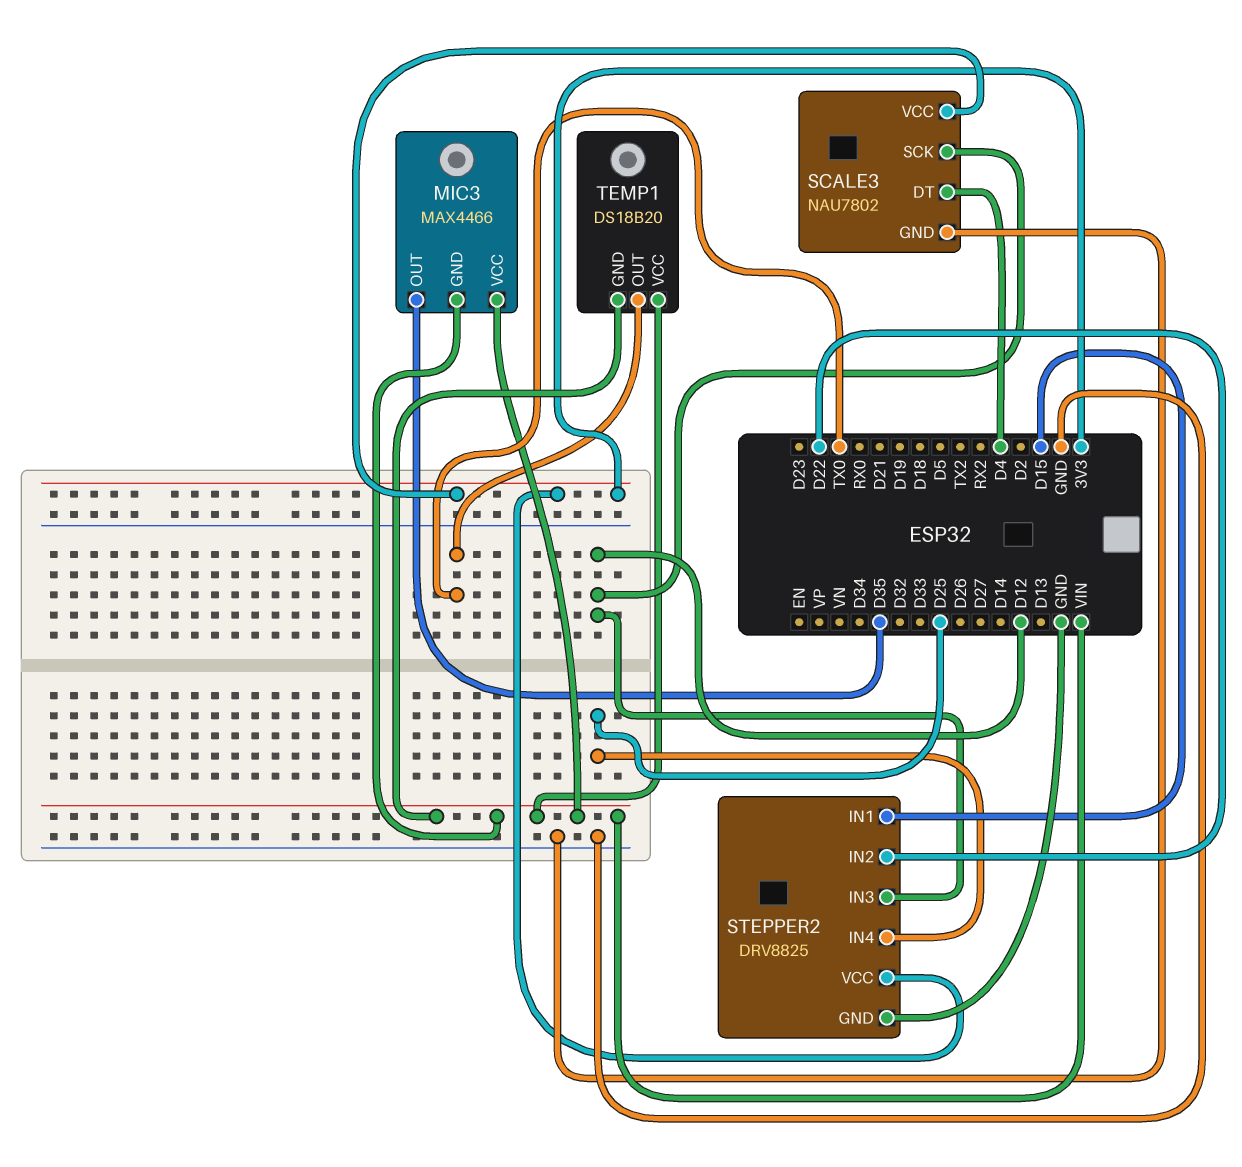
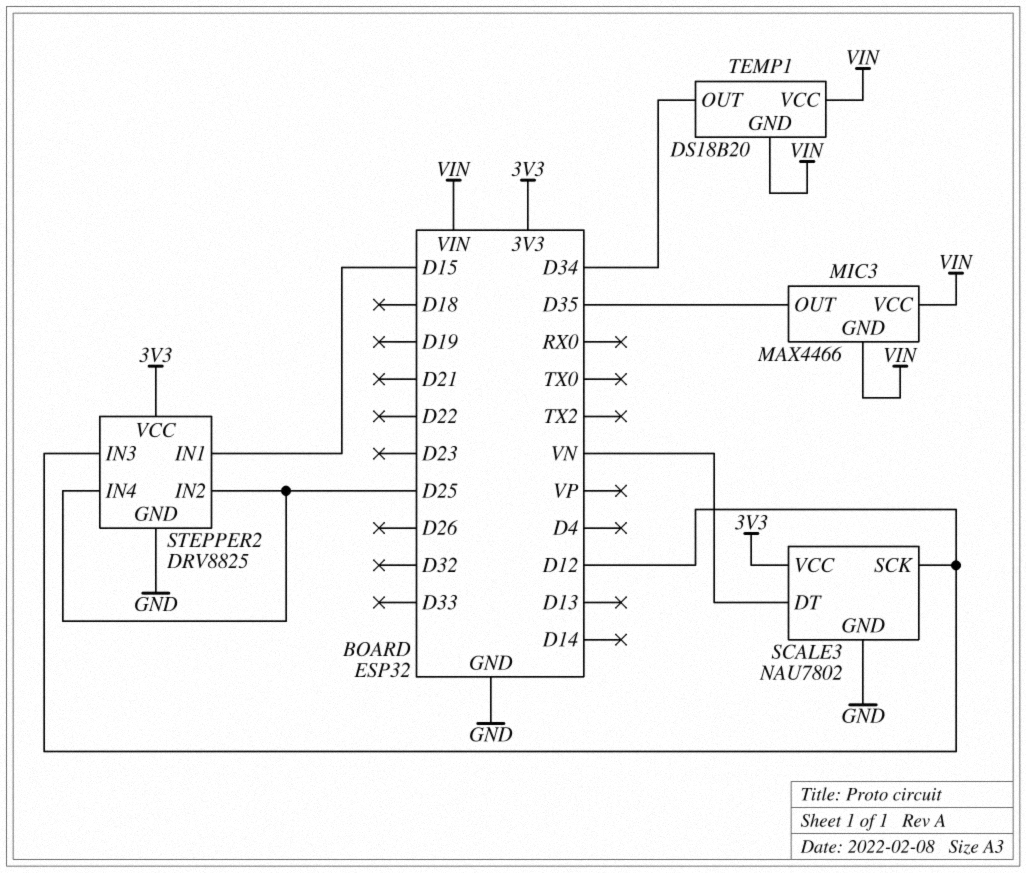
SCALE3 pin DT: D4 -> VN
STEPPER2 pin IN2: D22 -> D25
TEMP1 pin OUT: TX0 -> D34

